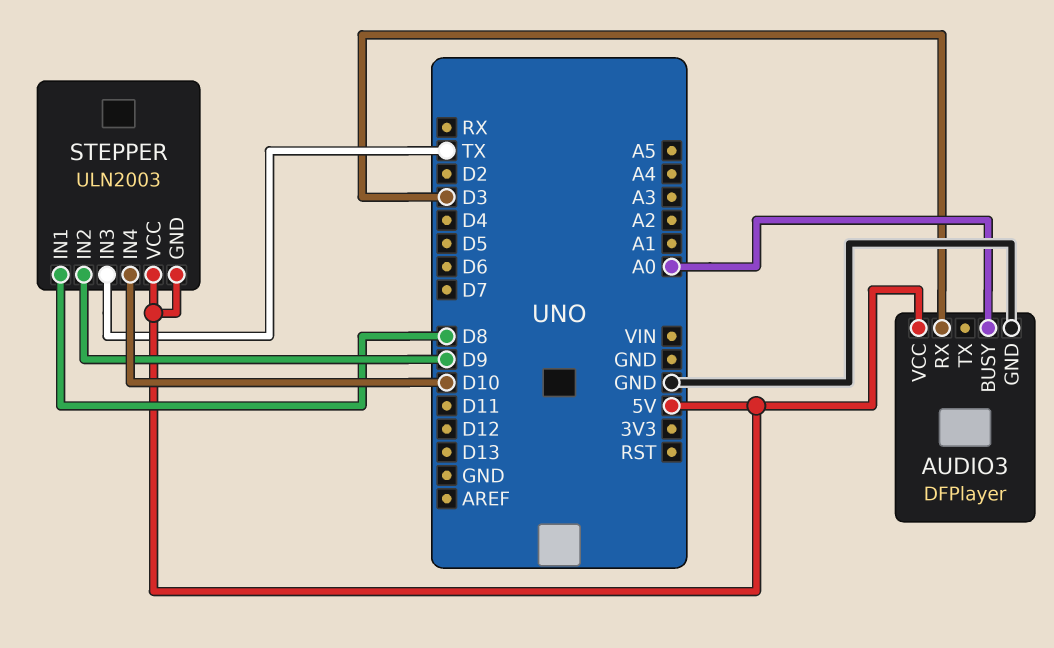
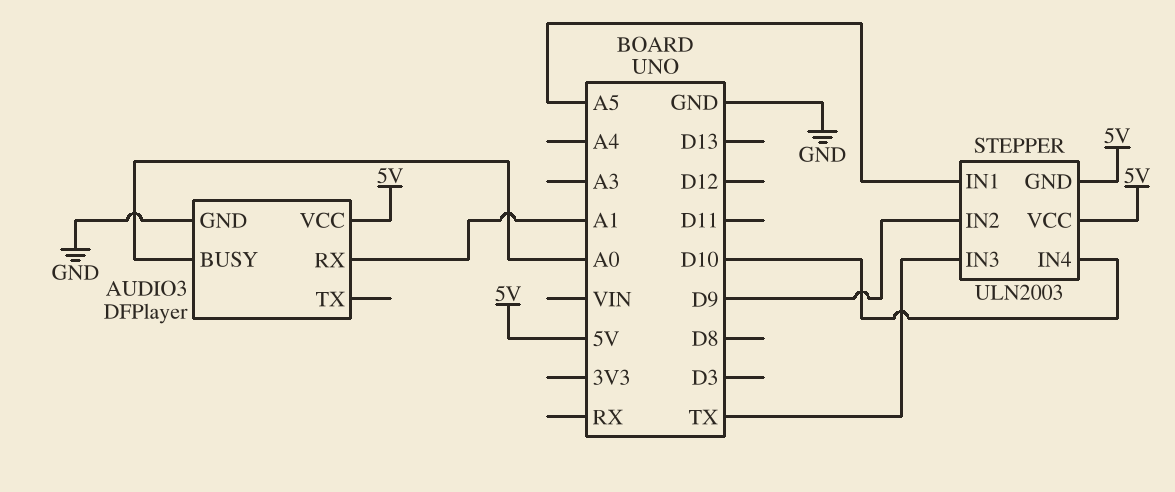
AUDIO3 pin RX: D3 -> A1
STEPPER pin IN1: D8 -> A5

